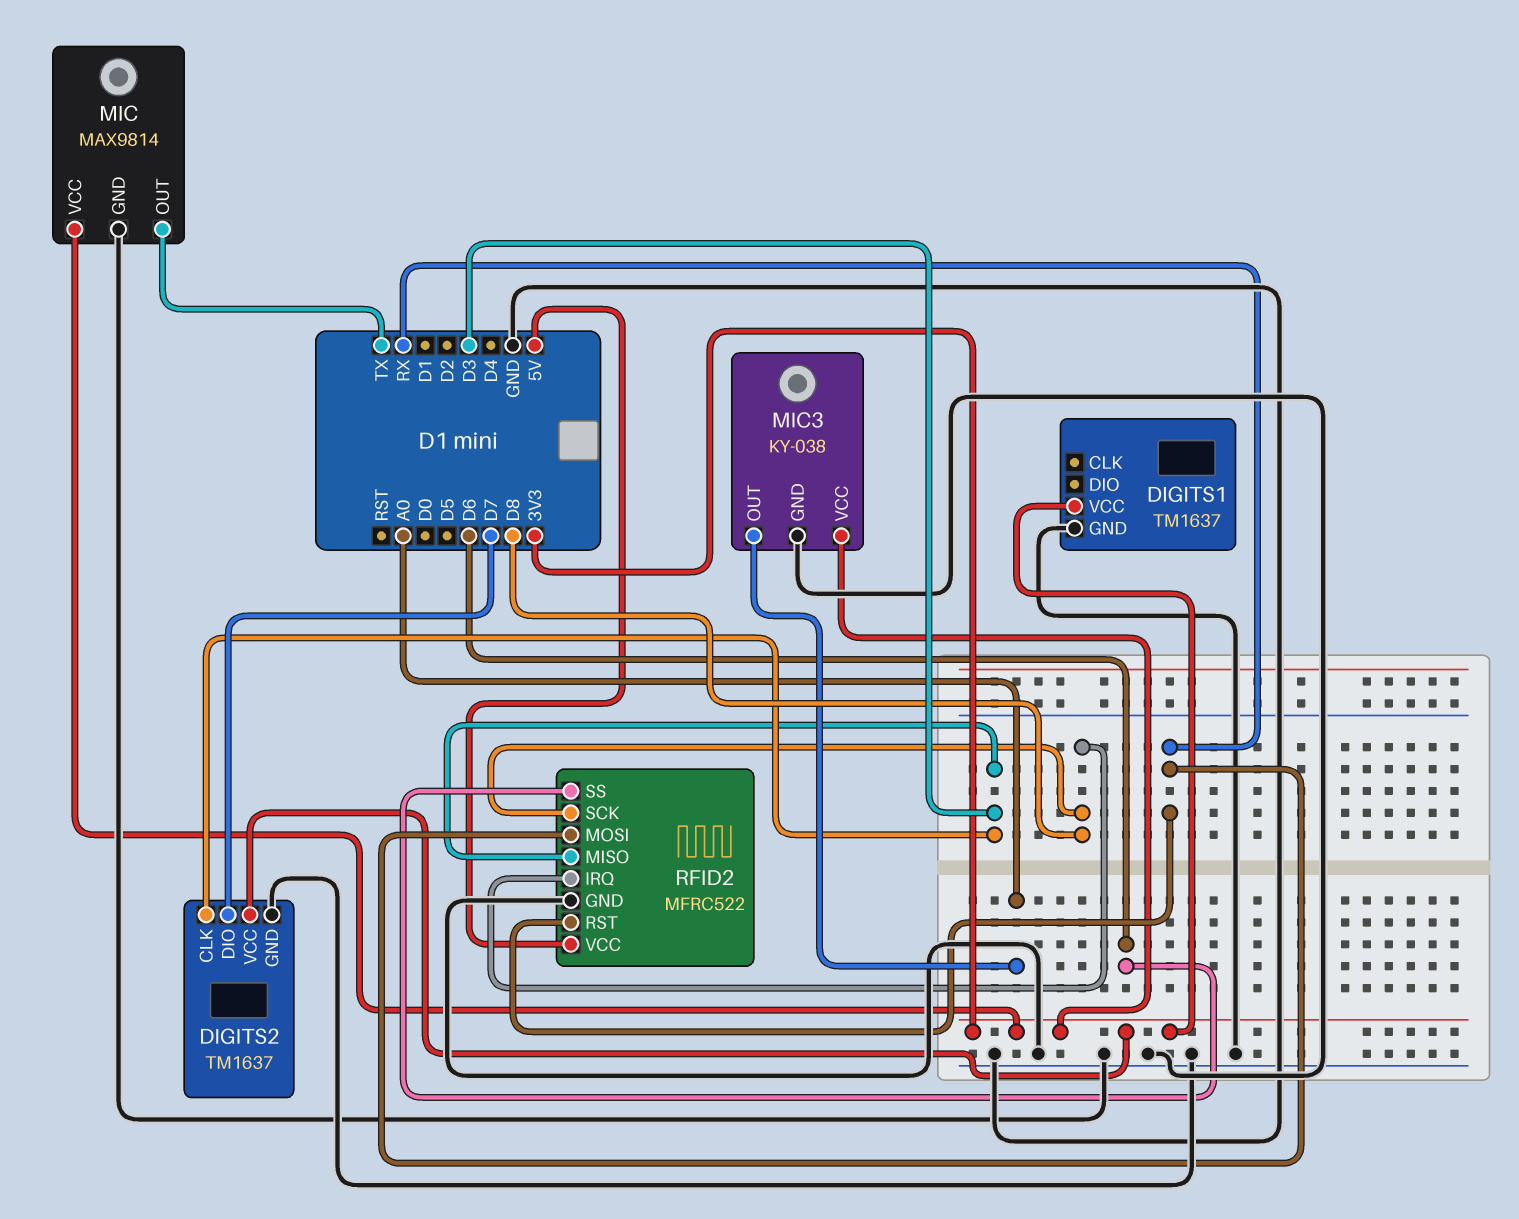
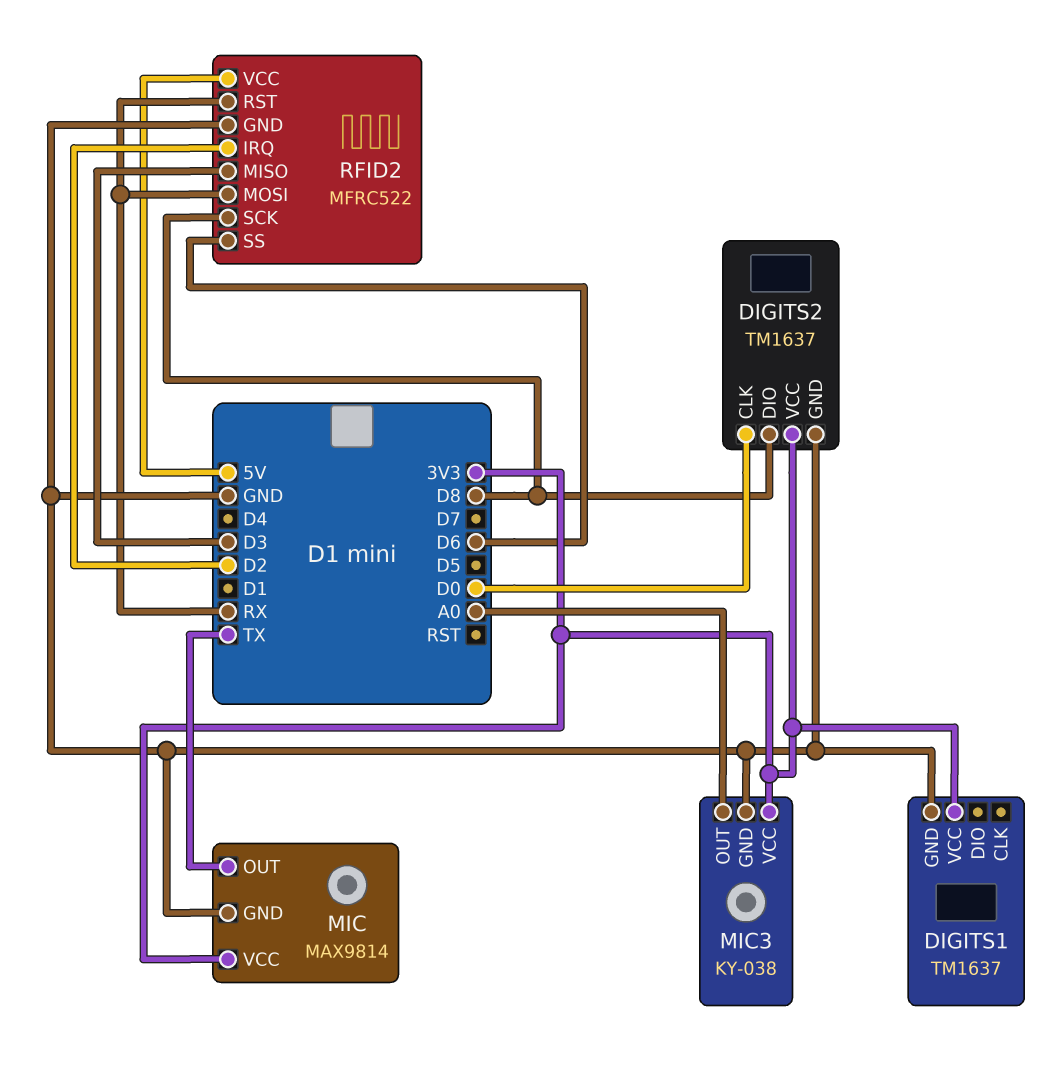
DIGITS2 pin CLK: D3 -> D0
DIGITS2 pin DIO: D7 -> D8
RFID2 pin IRQ: D8 -> D2

